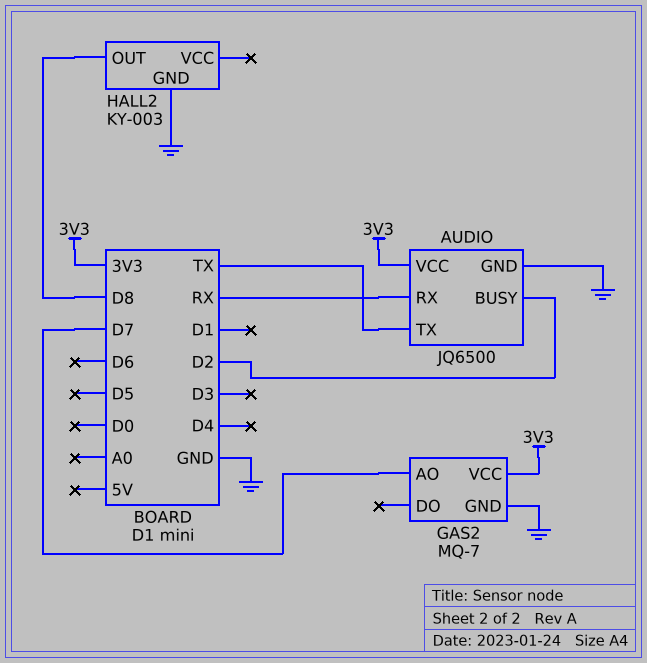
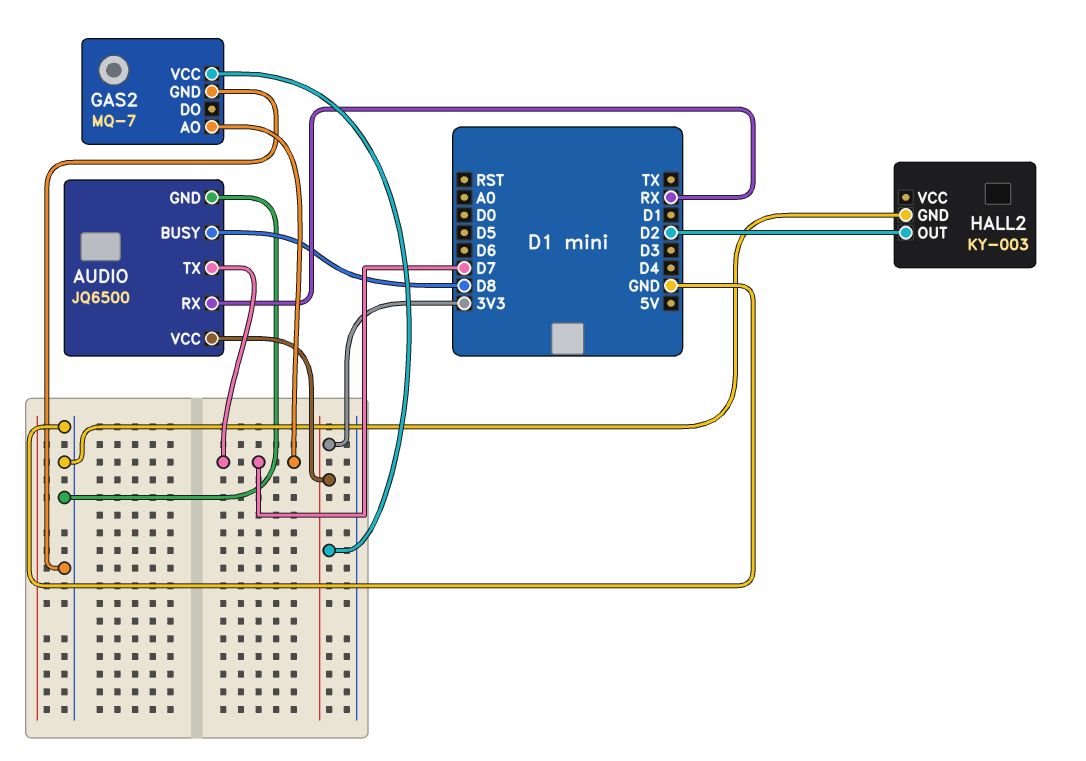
AUDIO pin BUSY: D2 -> D8
AUDIO pin TX: TX -> D7
HALL2 pin OUT: D8 -> D2

